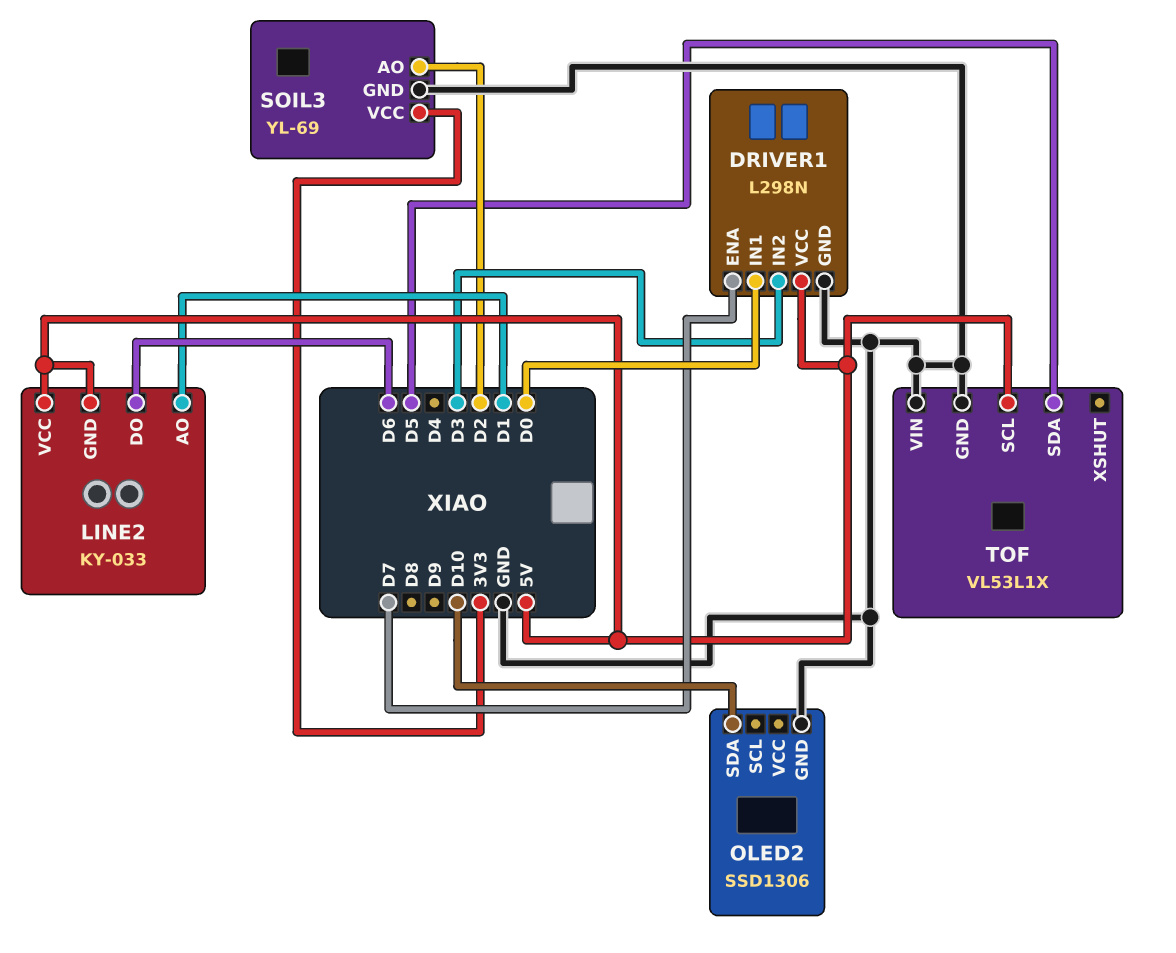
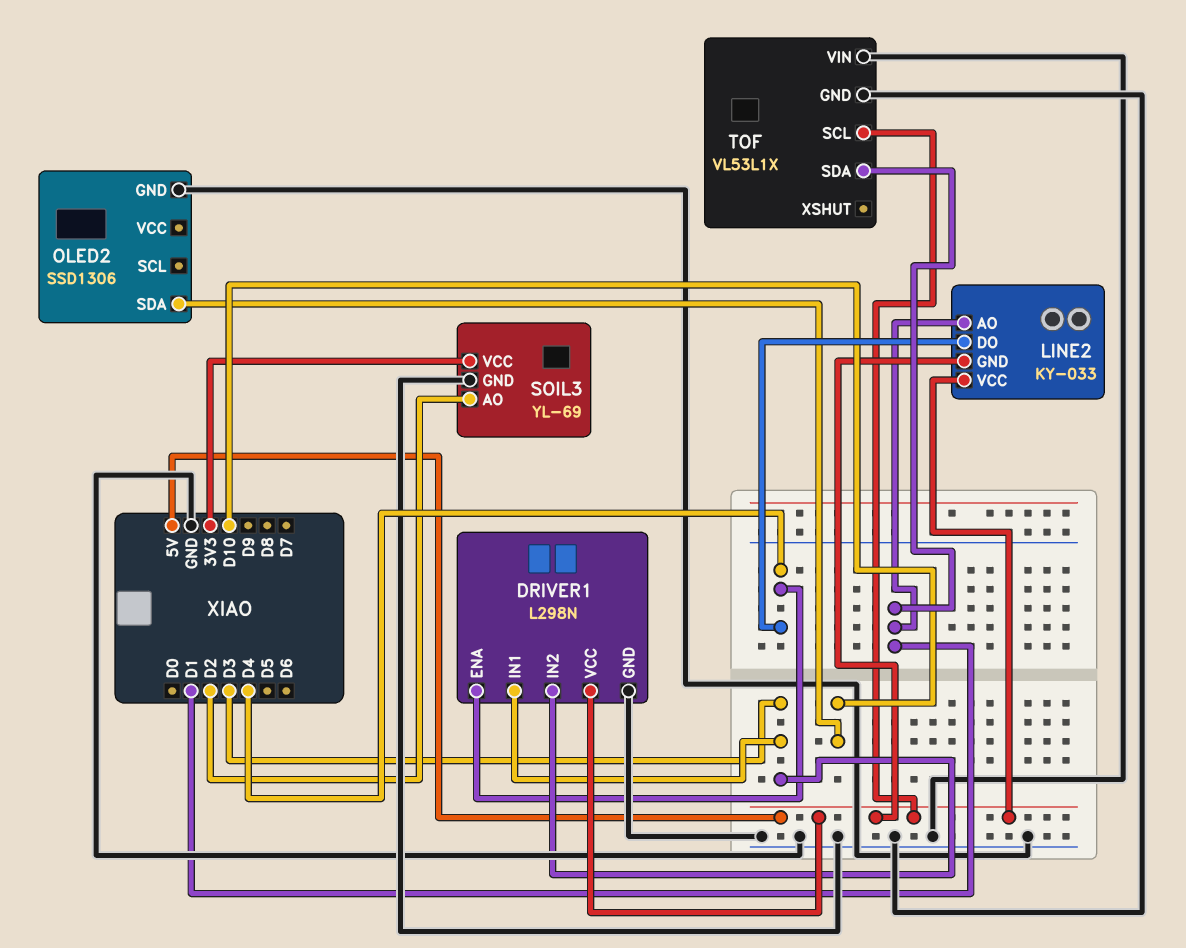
DRIVER1 pin ENA: D7 -> D4
DRIVER1 pin IN1: D0 -> D3
LINE2 pin DO: D6 -> D4
TOF pin SDA: D5 -> D1

